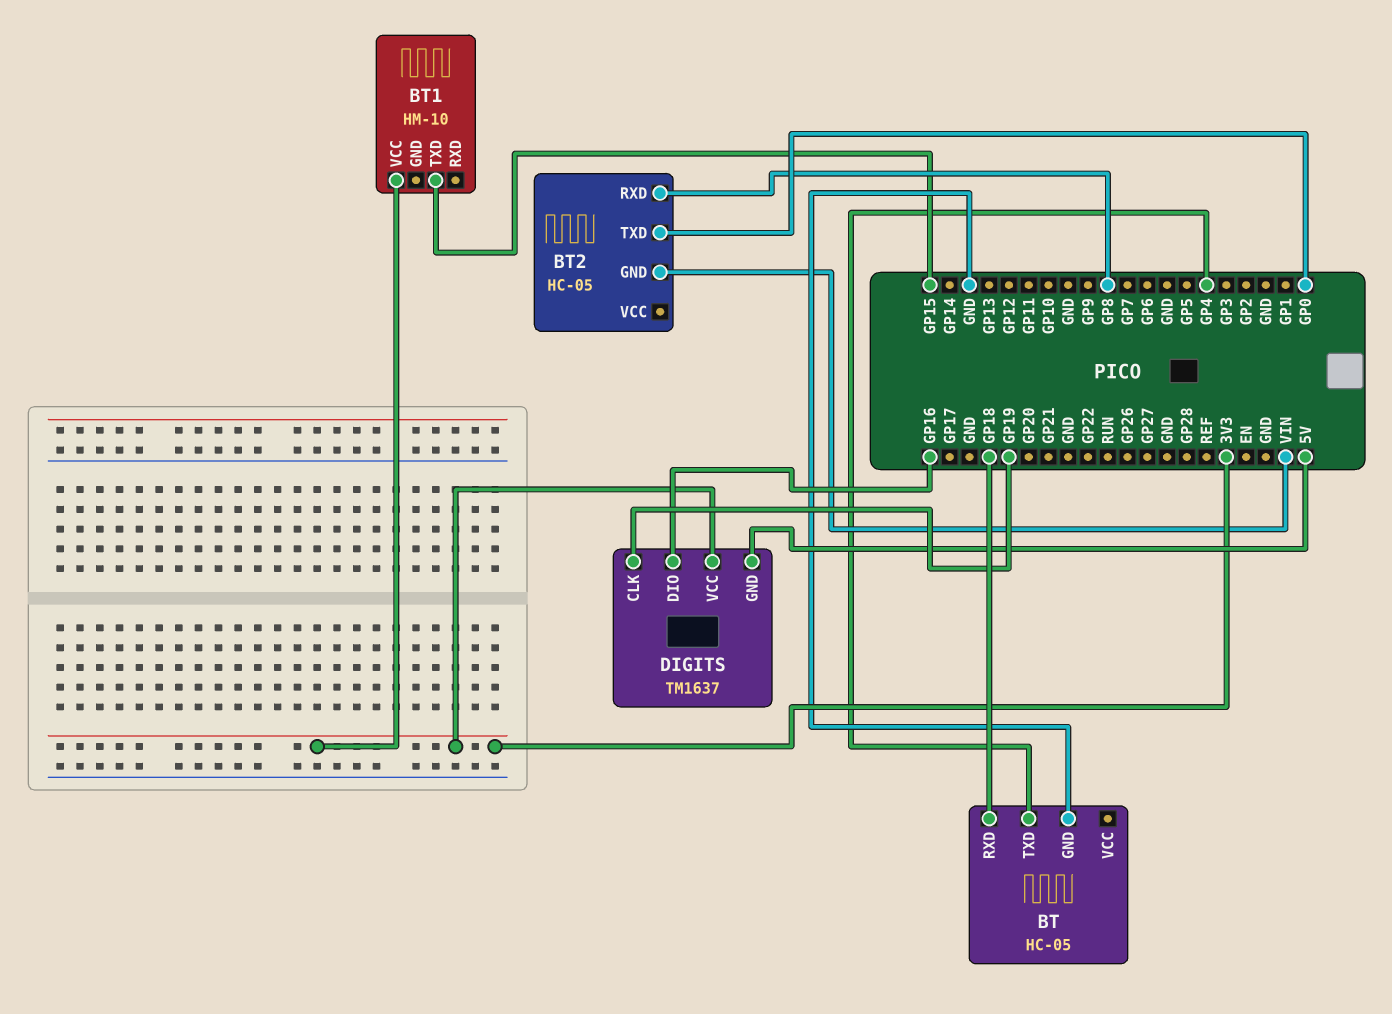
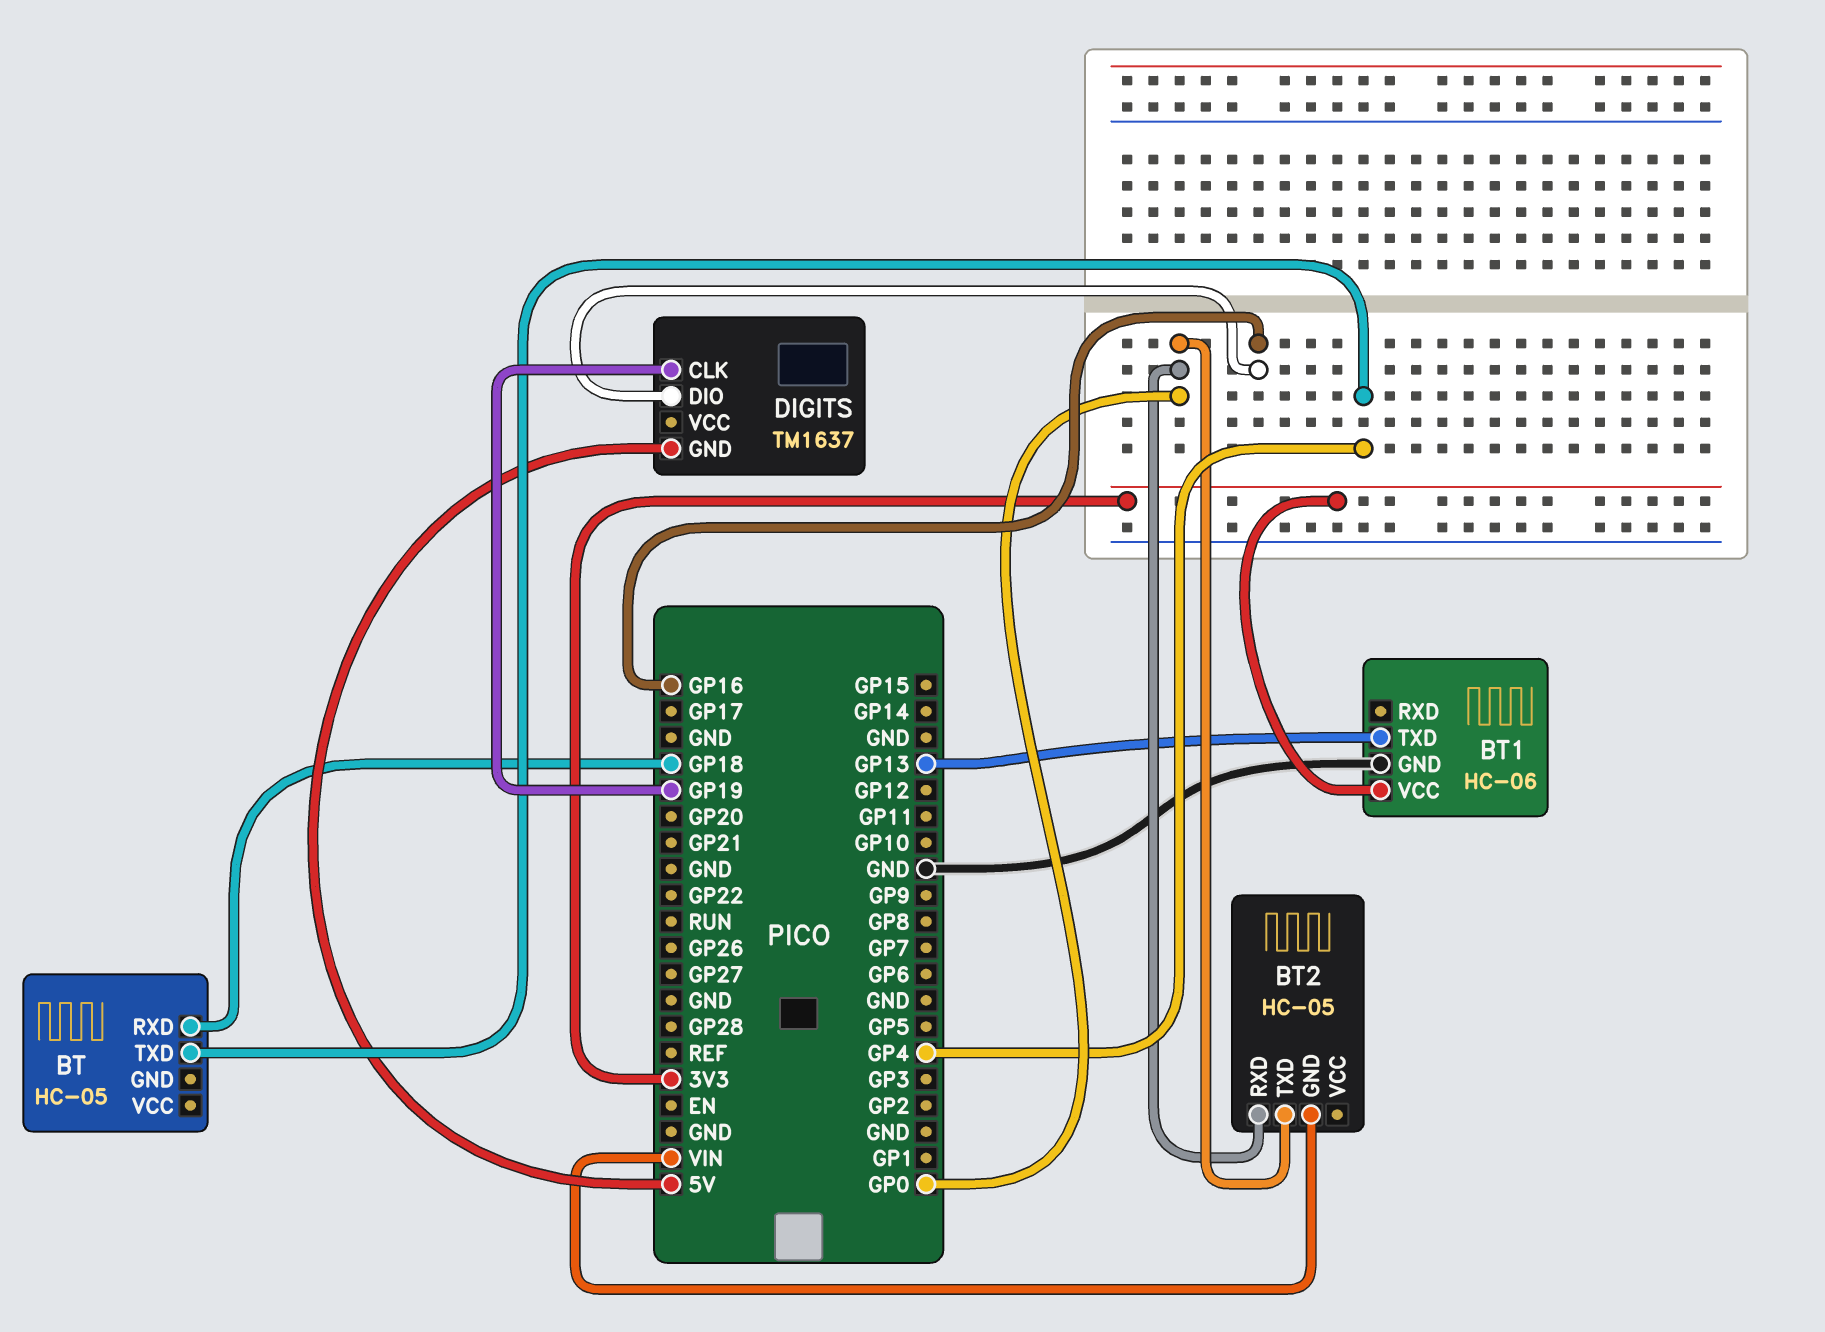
BT pin GND: GND -> none
BT1: HM-10 -> HC-06
BT1 pin GND: none -> GND
BT1 pin TXD: GP15 -> GP13
BT2 pin RXD: GP8 -> GP0
DIGITS pin VCC: 3V3 -> none

